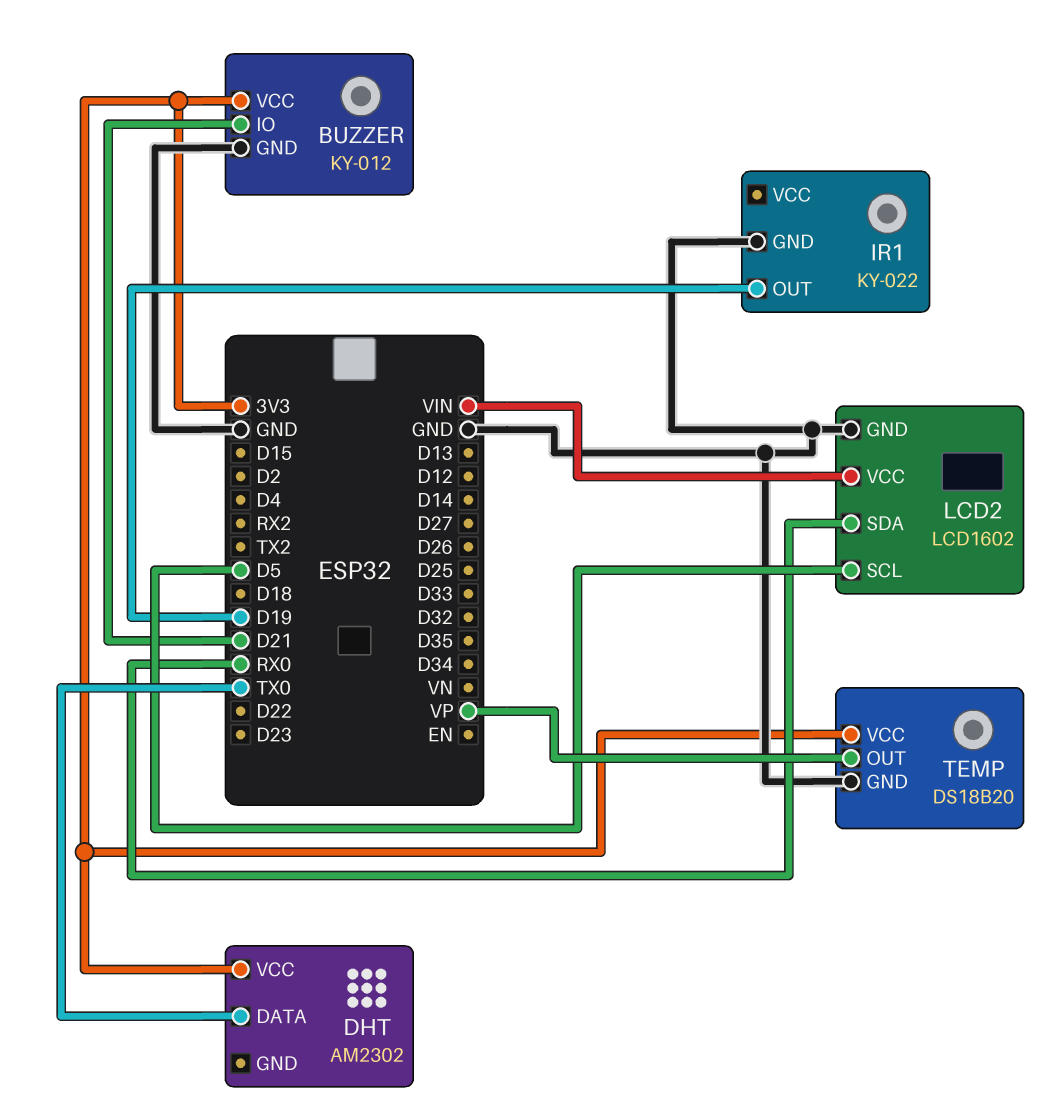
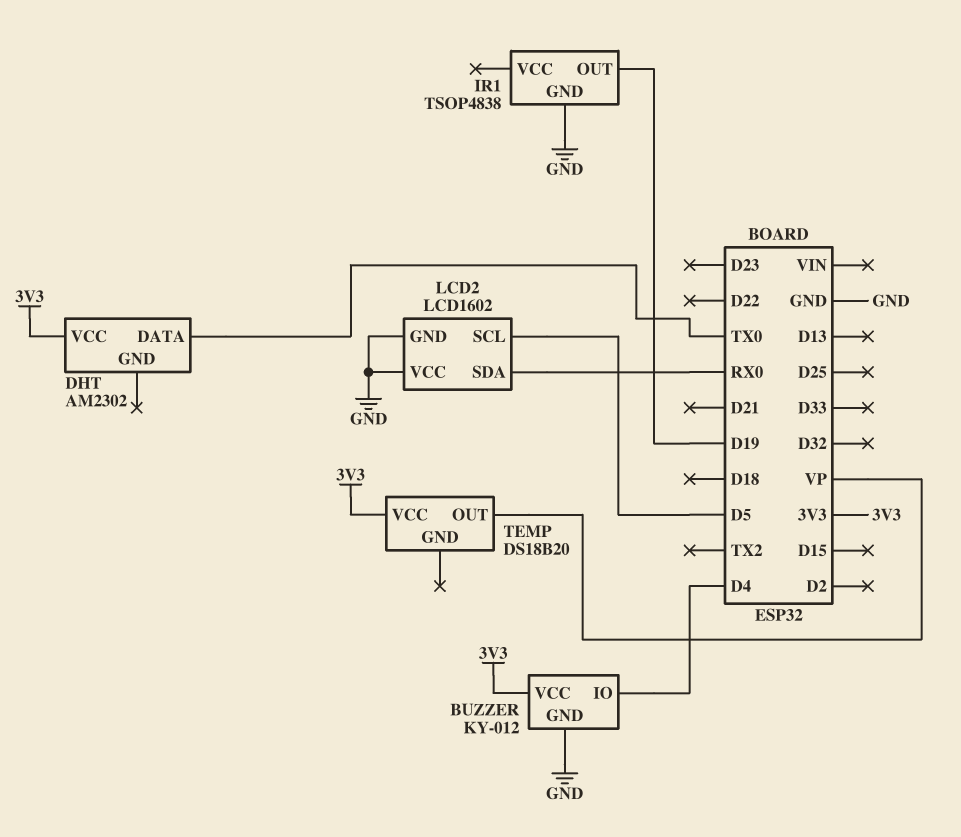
BUZZER pin IO: D21 -> D4
IR1: KY-022 -> TSOP4838
LCD2 pin VCC: VIN -> GND
TEMP pin GND: GND -> none

